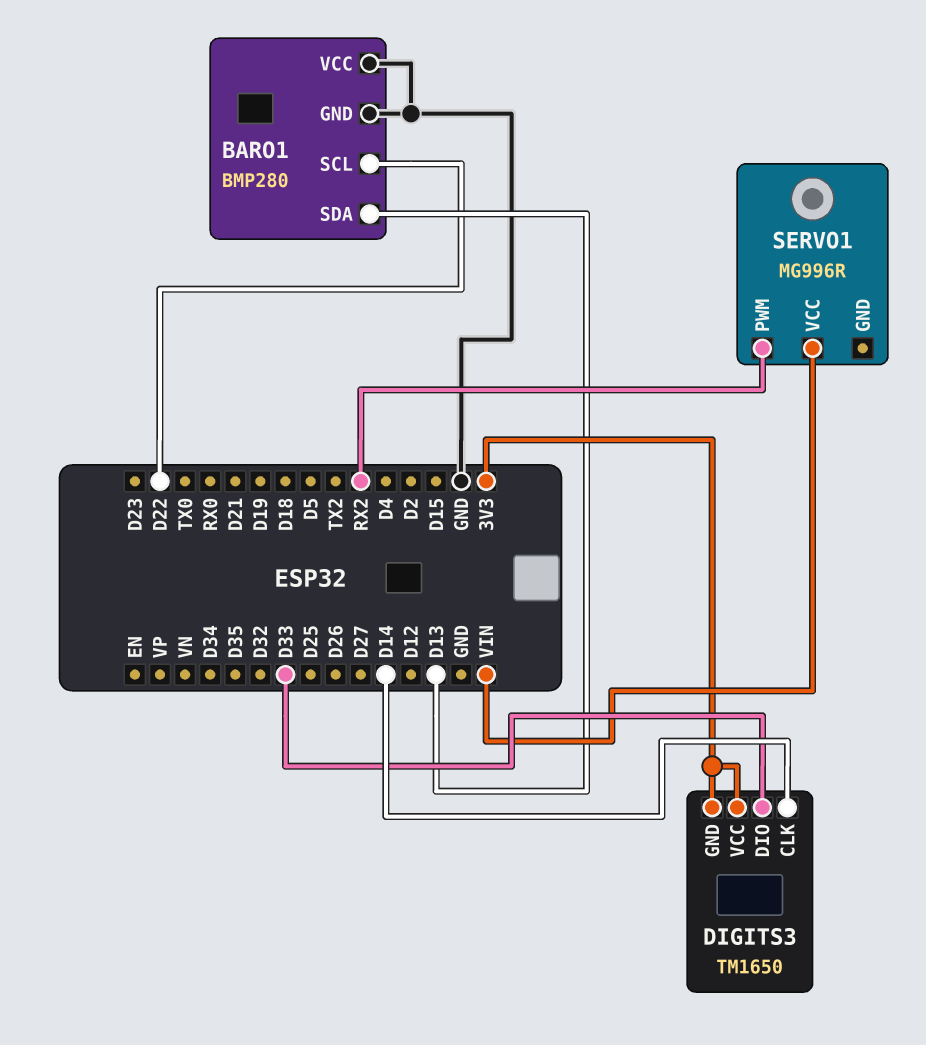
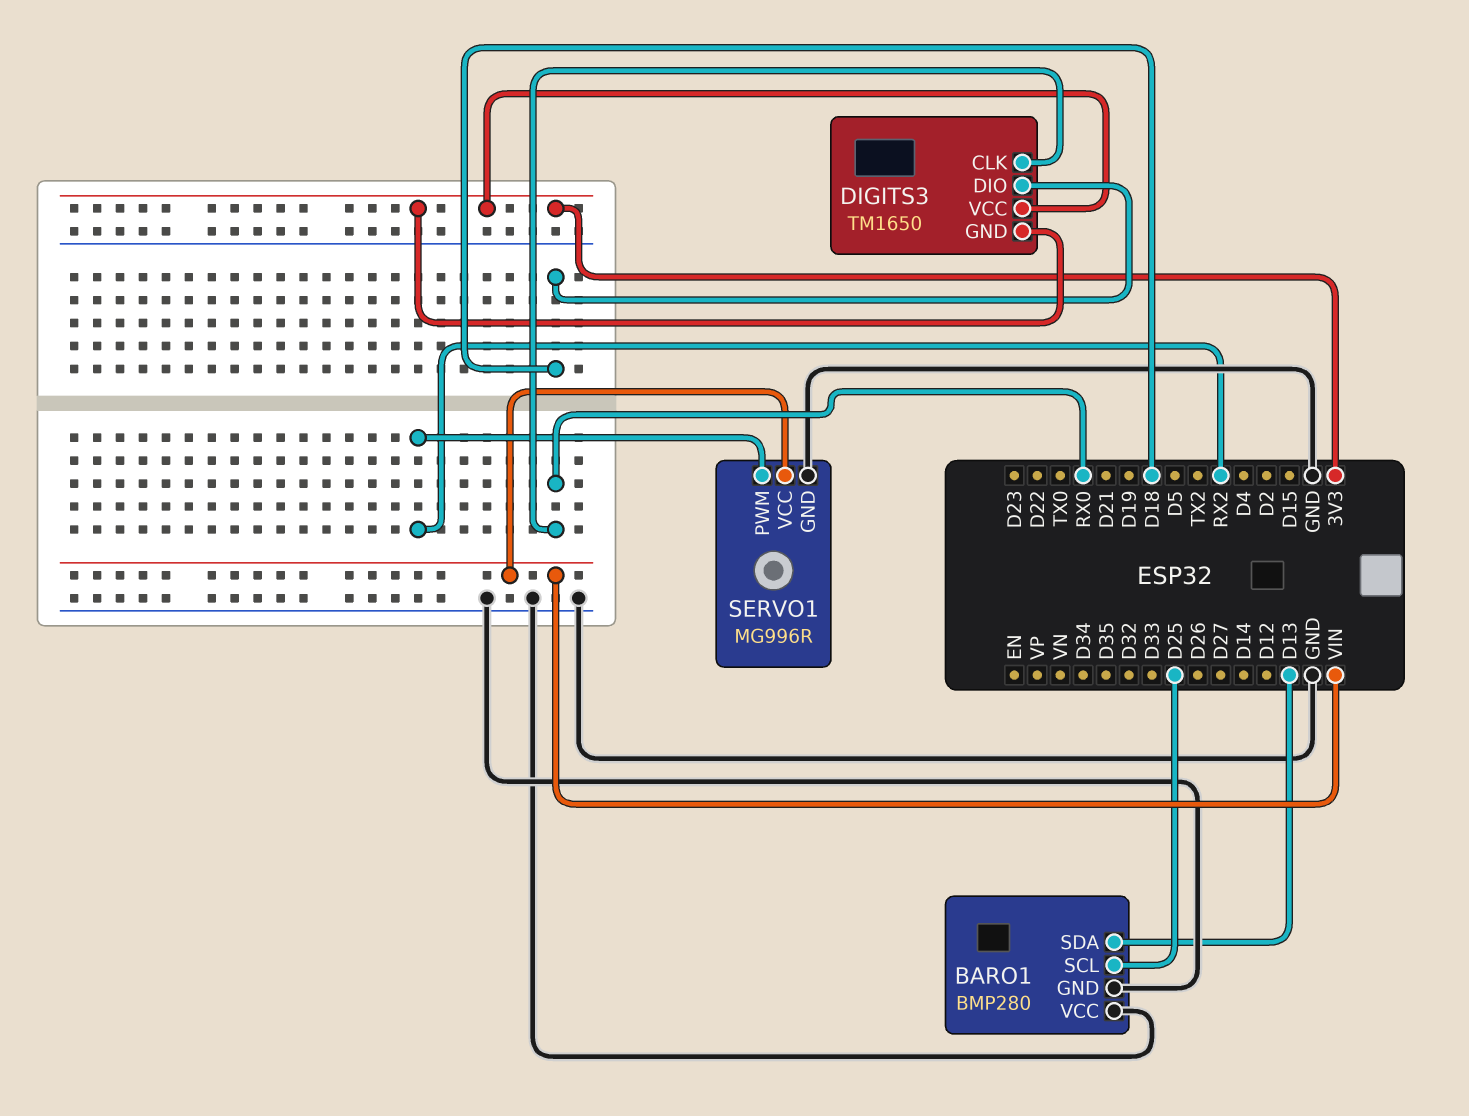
BARO1 pin SCL: D22 -> D25
DIGITS3 pin CLK: D14 -> RX0
DIGITS3 pin DIO: D33 -> D18
SERVO1 pin GND: none -> GND

